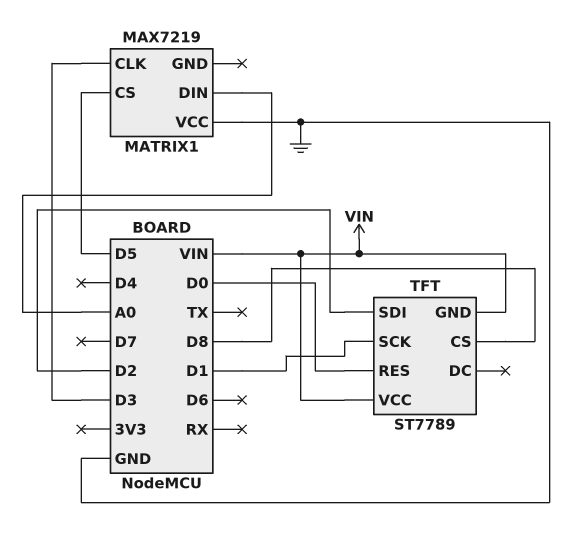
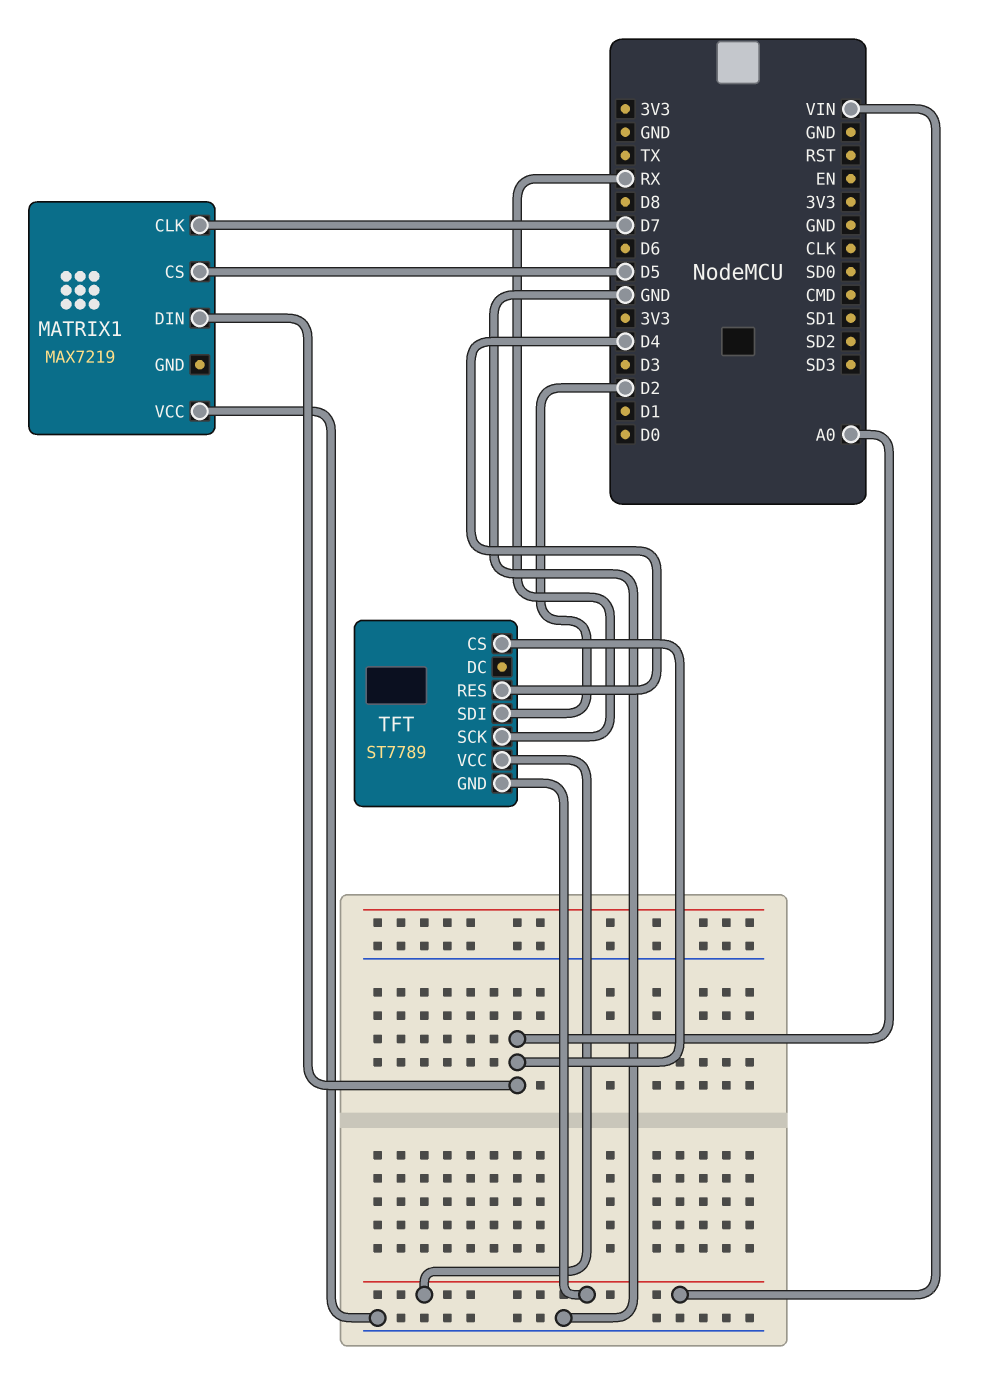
MATRIX1 pin CLK: D3 -> D7
TFT pin CS: D8 -> A0
TFT pin RES: D0 -> D4
TFT pin SCK: D1 -> RX

